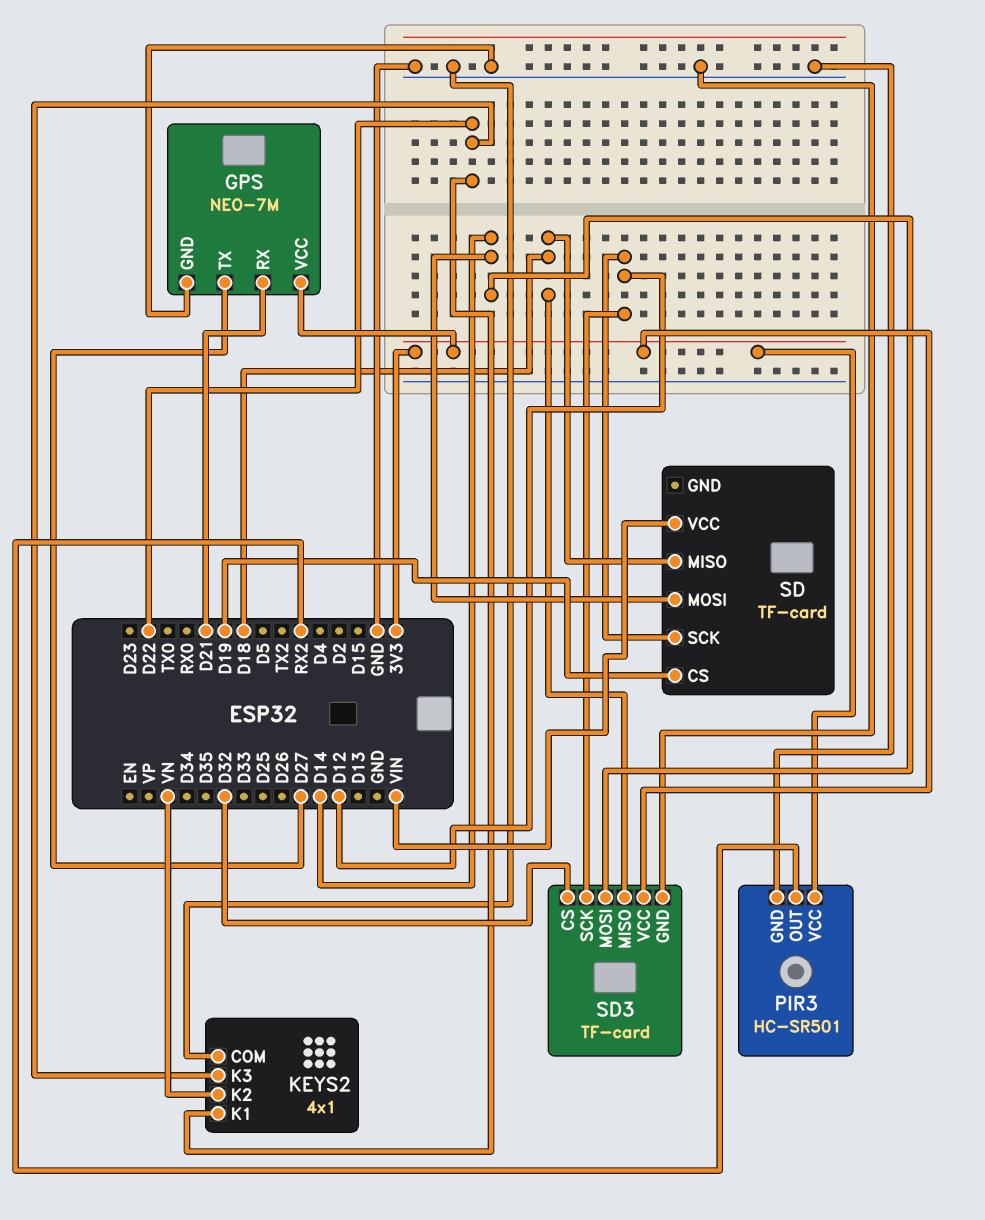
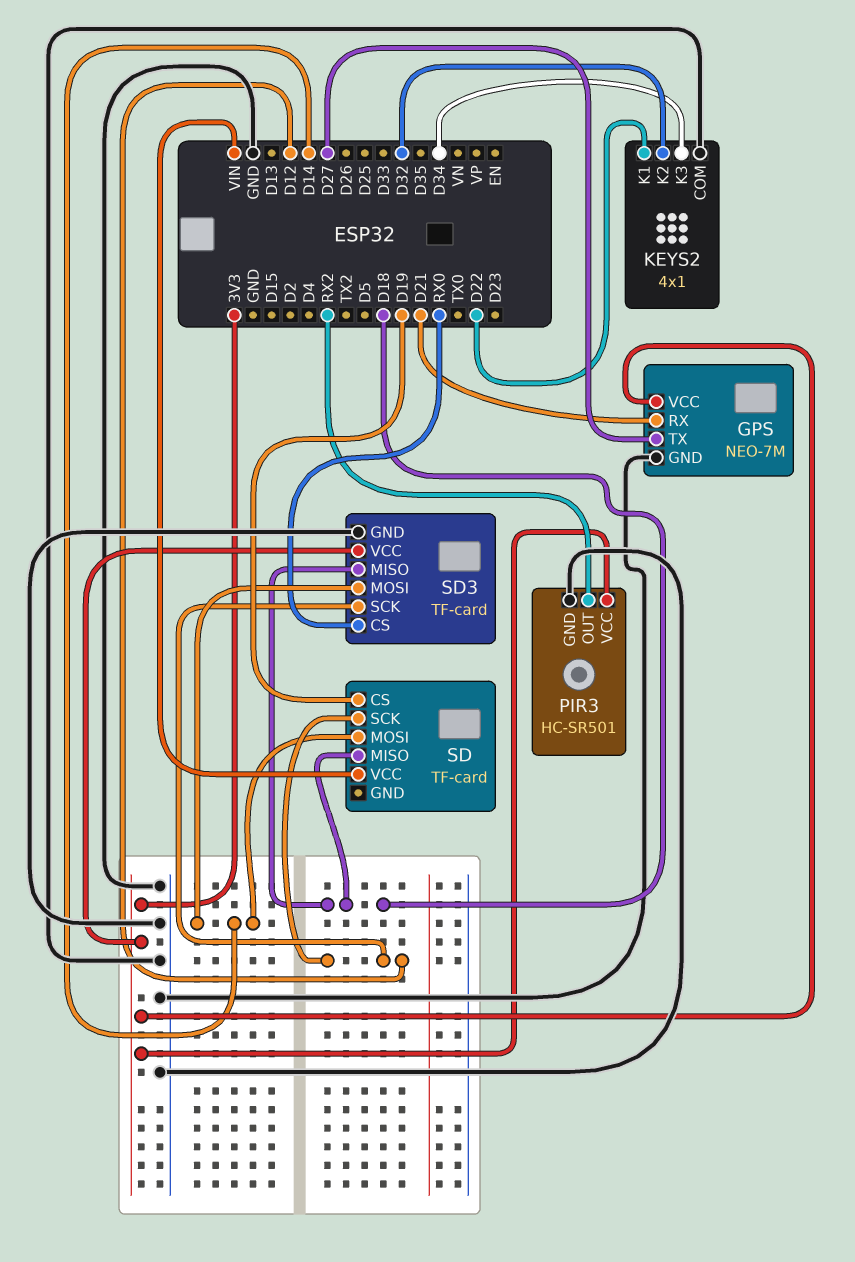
KEYS2 pin K2: VN -> D32
KEYS2 pin K3: D22 -> D34
SD3 pin CS: D32 -> RX0

